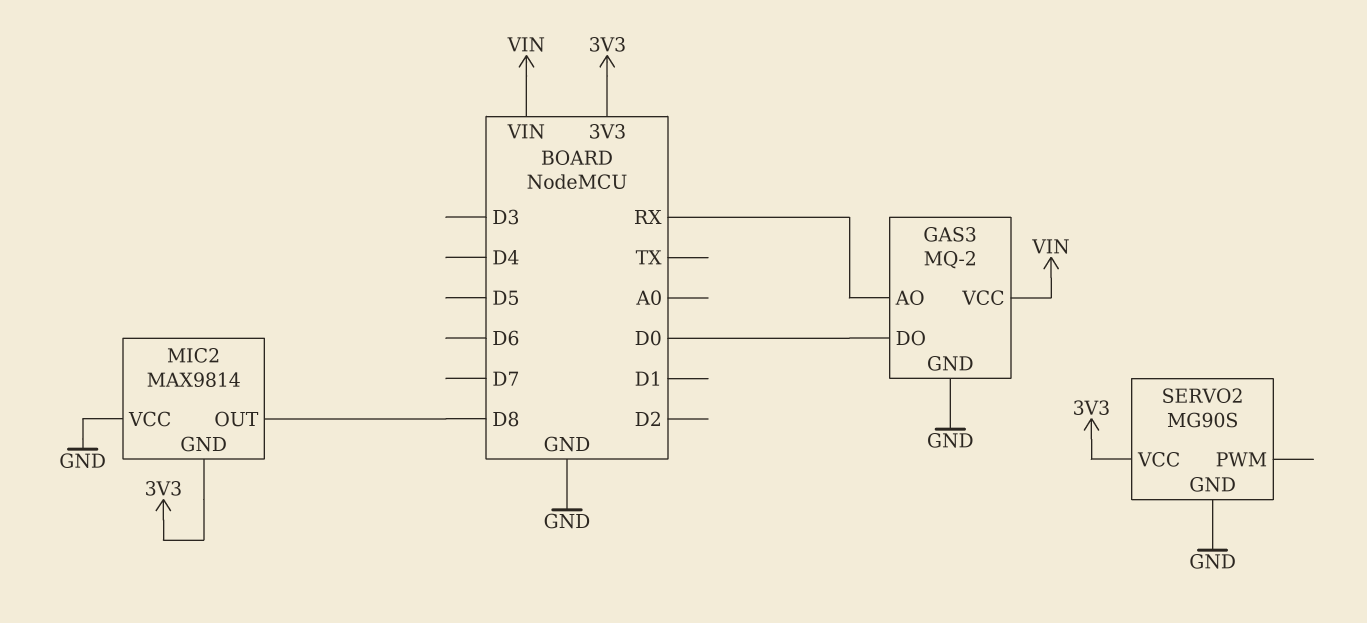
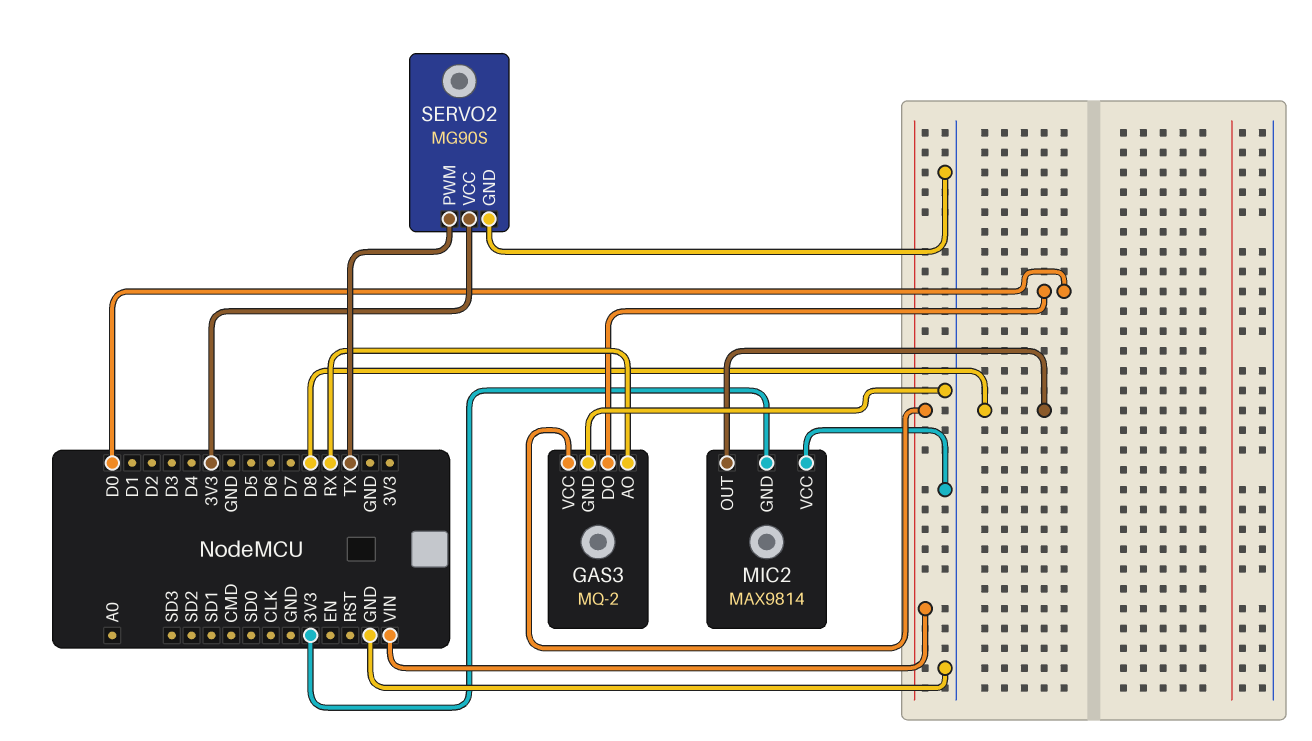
SERVO2 pin PWM: none -> TX

